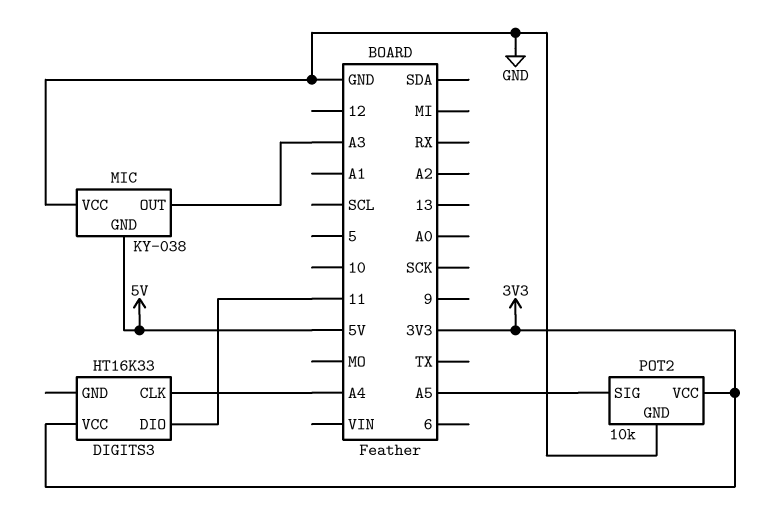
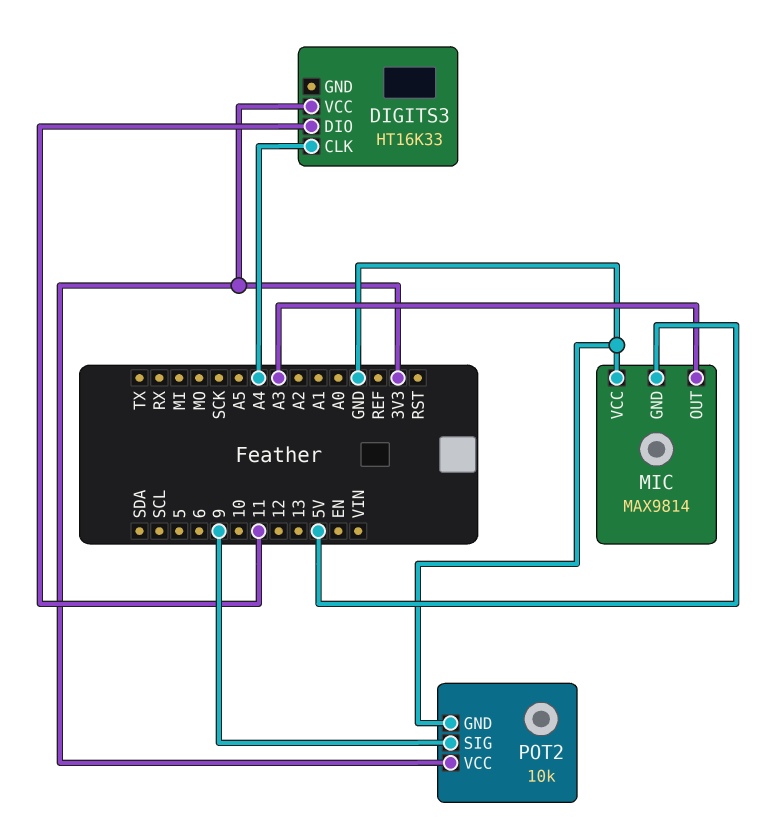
MIC: KY-038 -> MAX9814
POT2 pin SIG: A5 -> 9

